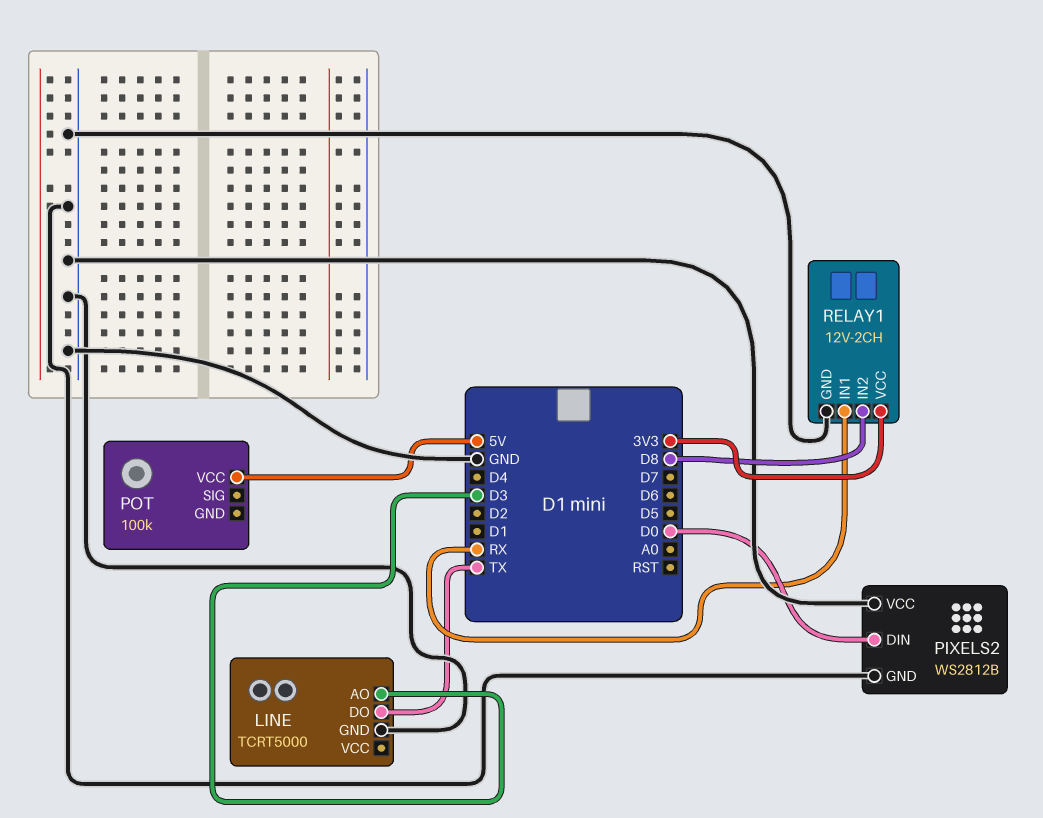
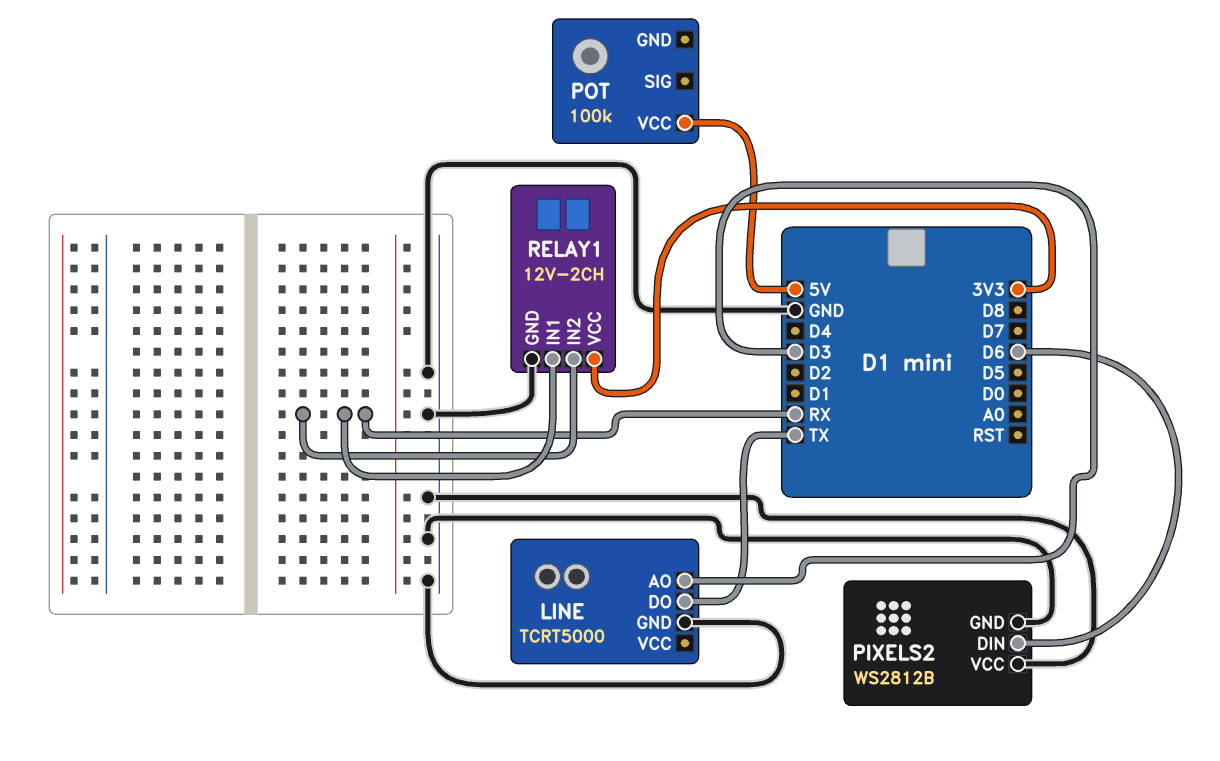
PIXELS2 pin DIN: D0 -> D6
RELAY1 pin IN2: D8 -> RX

